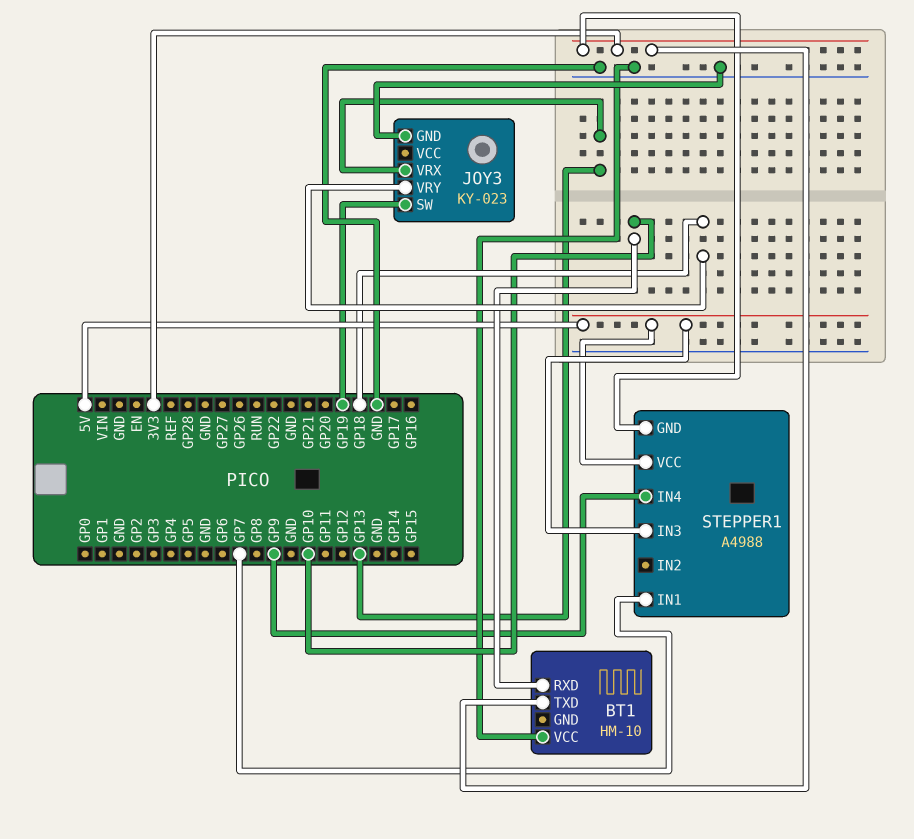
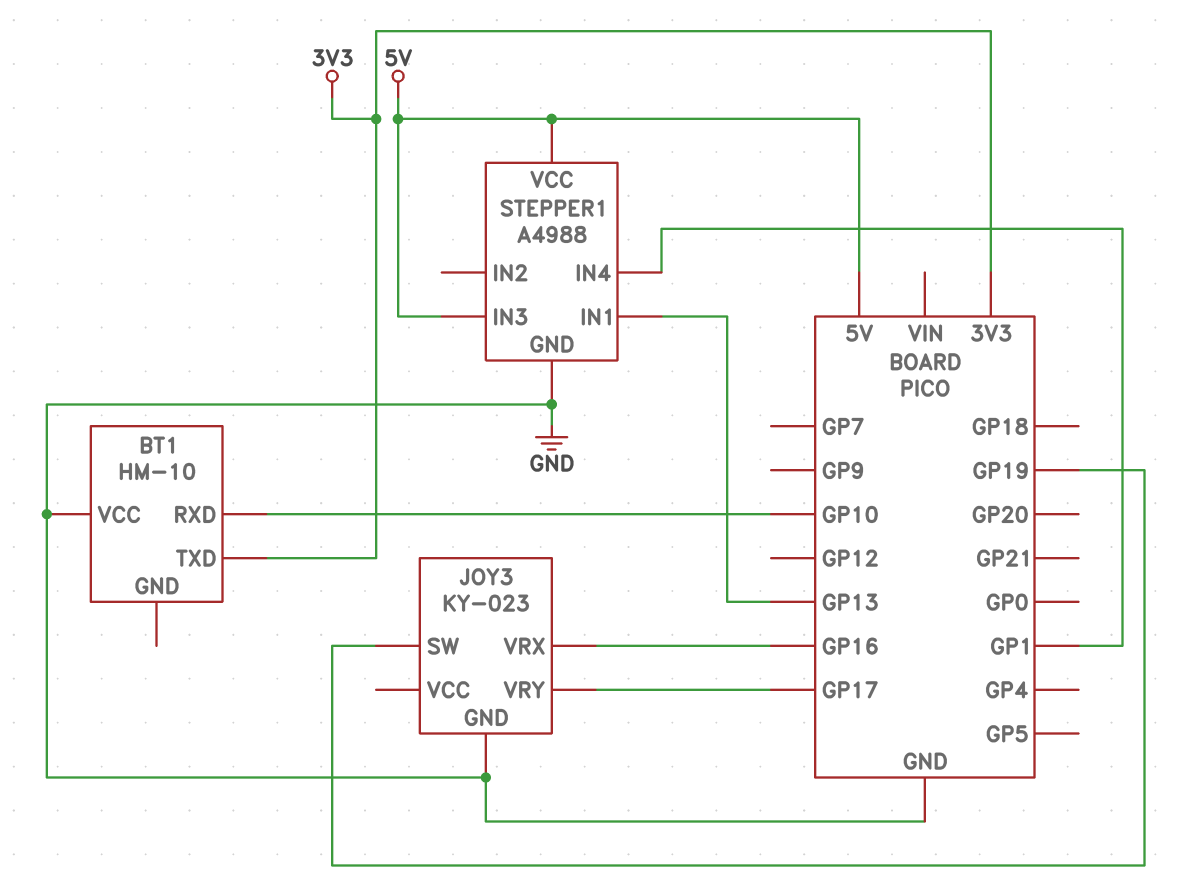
JOY3 pin VRX: GP13 -> GP16
JOY3 pin VRY: GP18 -> GP17
STEPPER1 pin GND: 3V3 -> GND
STEPPER1 pin IN1: GP7 -> GP13
STEPPER1 pin IN4: GP9 -> GP1

